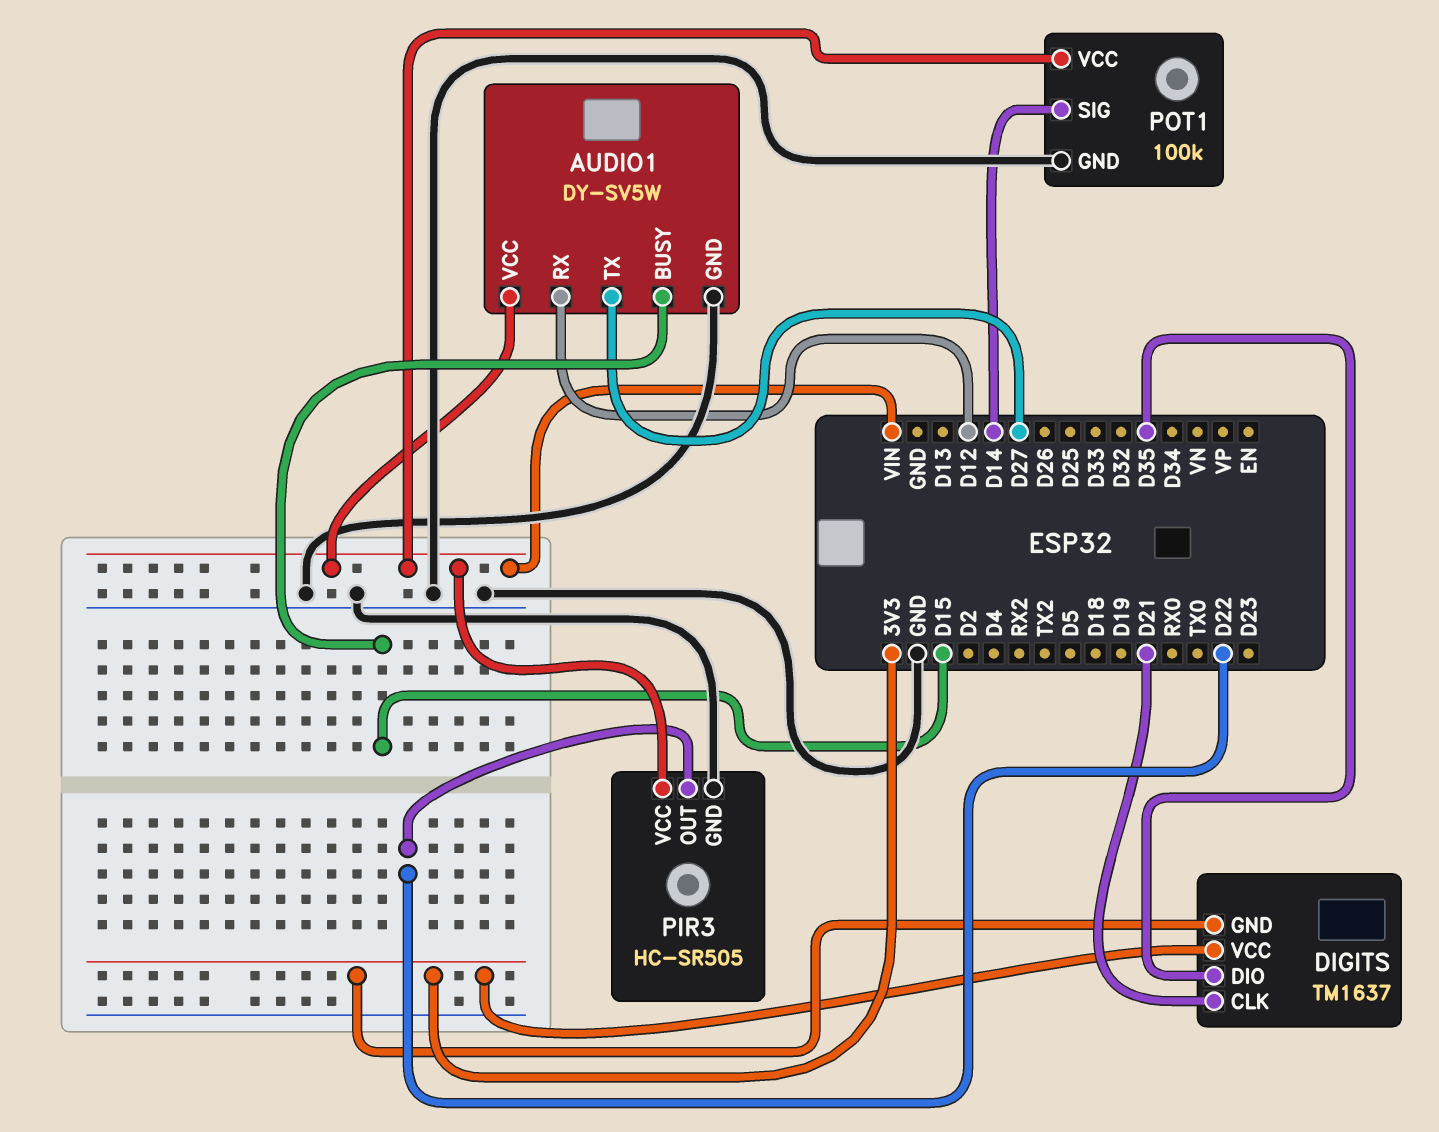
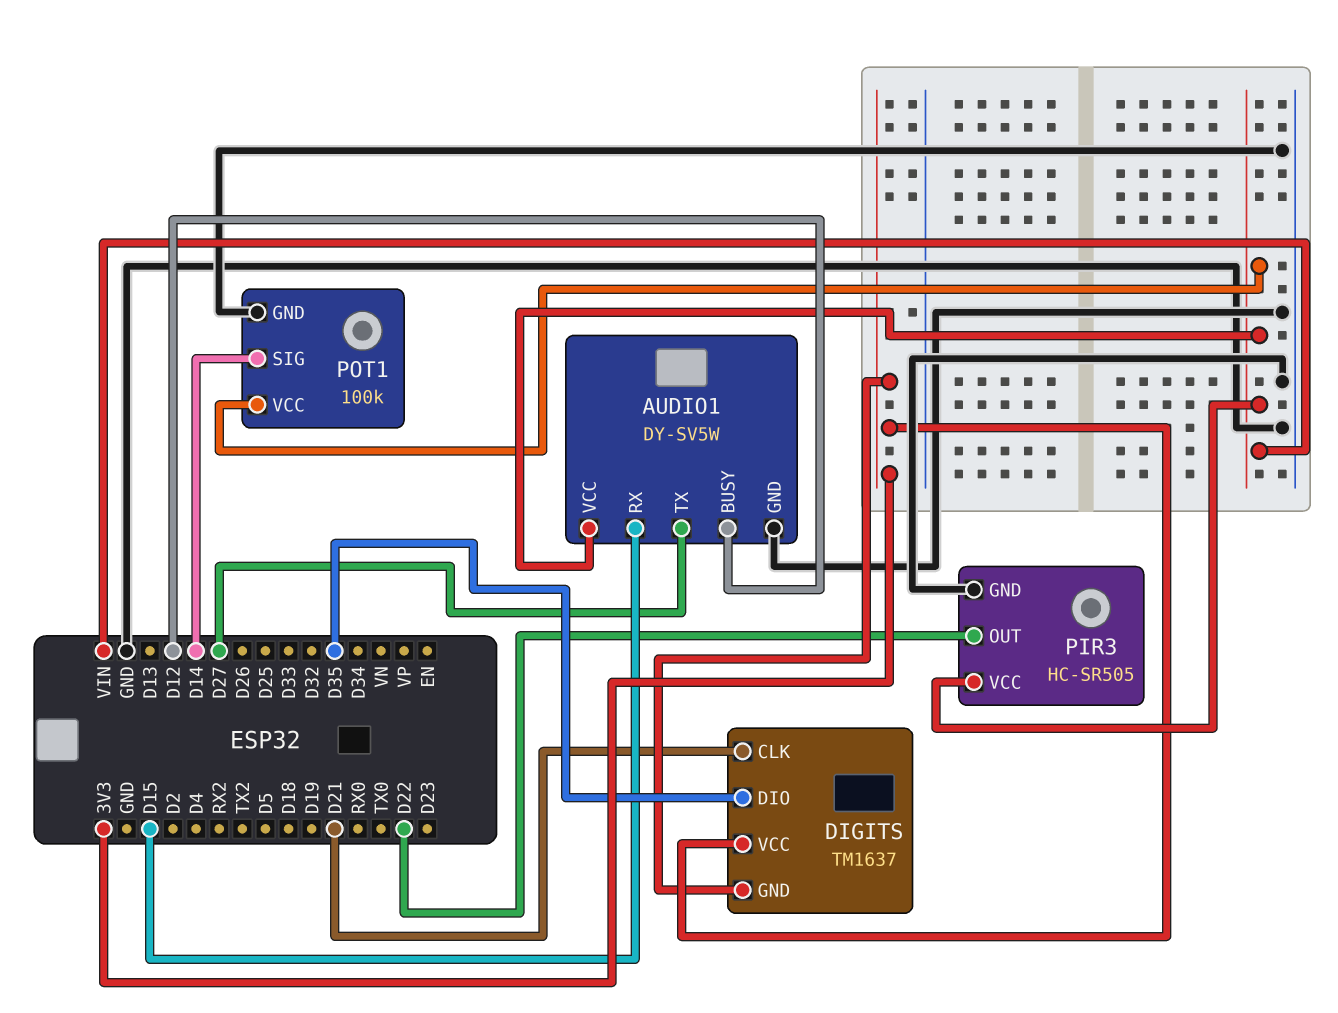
AUDIO1 pin BUSY: D15 -> D12
AUDIO1 pin RX: D12 -> D15

